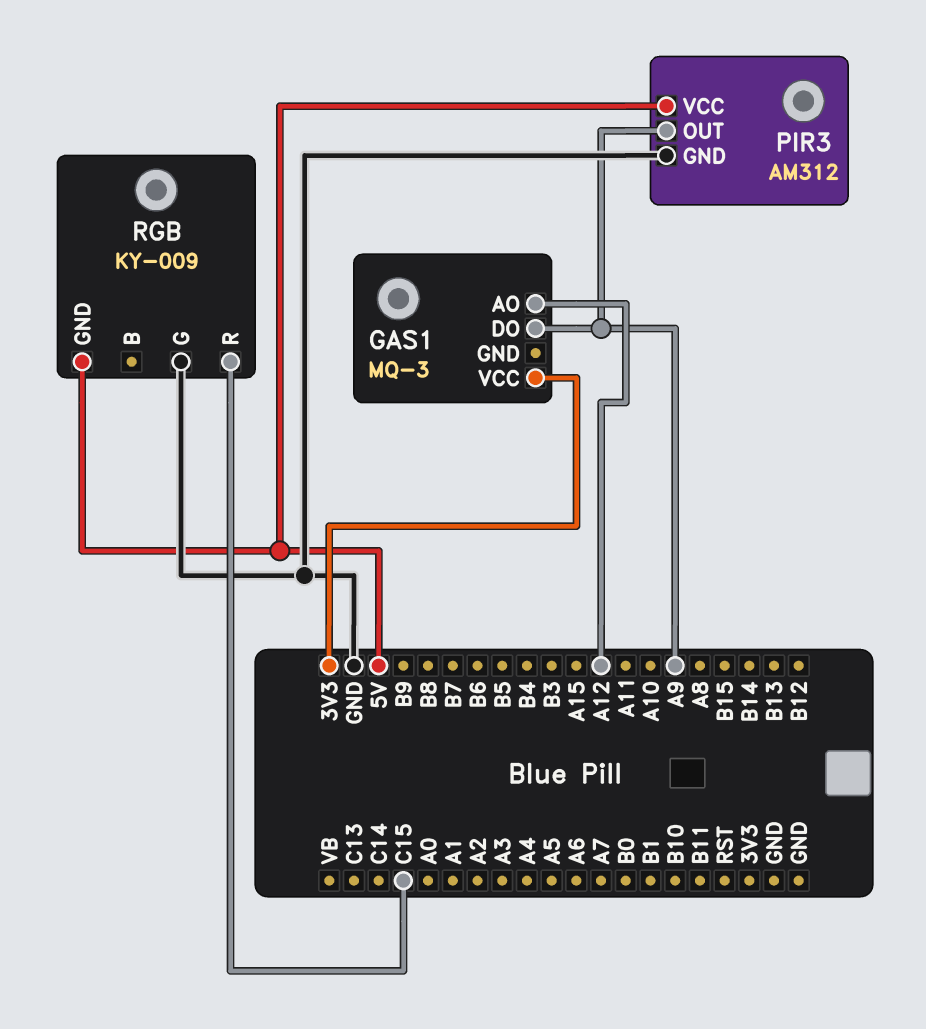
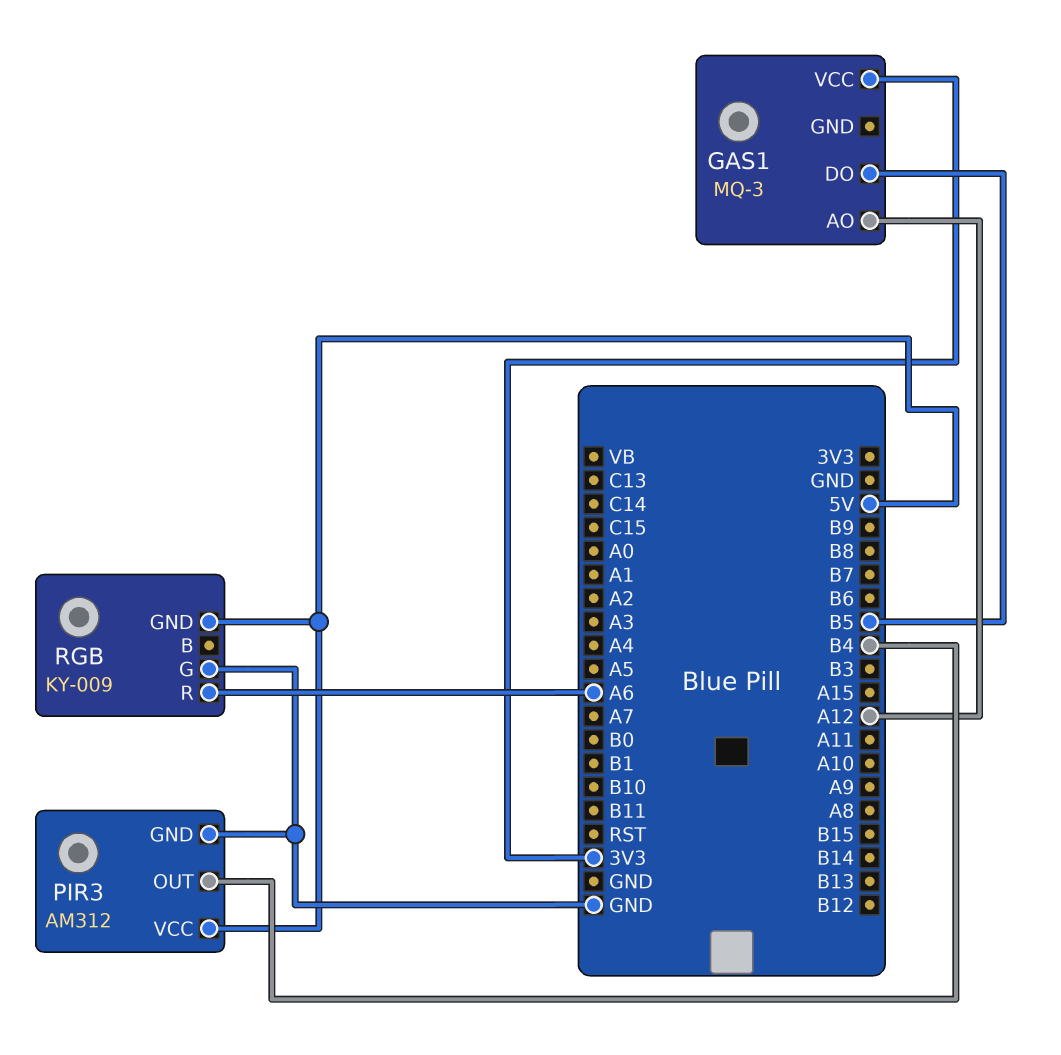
GAS1 pin DO: A9 -> B5
PIR3 pin OUT: A9 -> B4
RGB pin R: C15 -> A6

